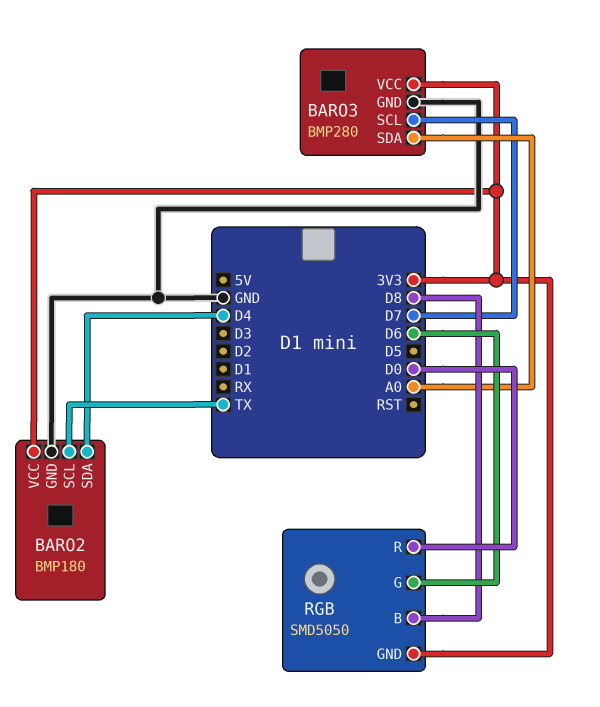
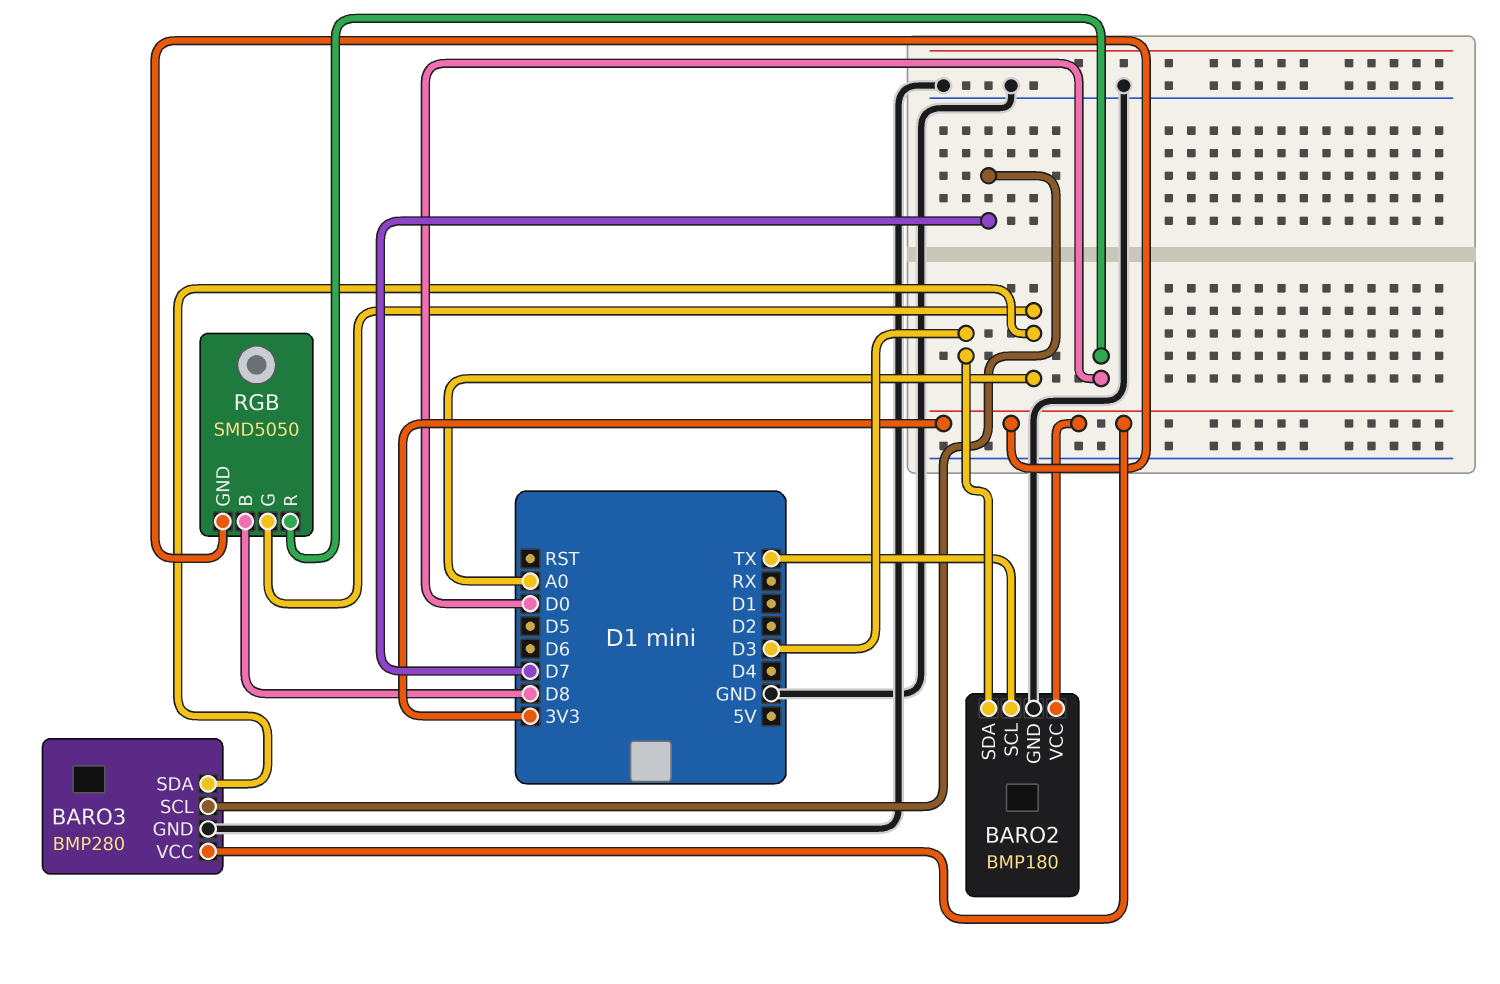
BARO2 pin SDA: D4 -> D3
RGB pin G: D6 -> A0

